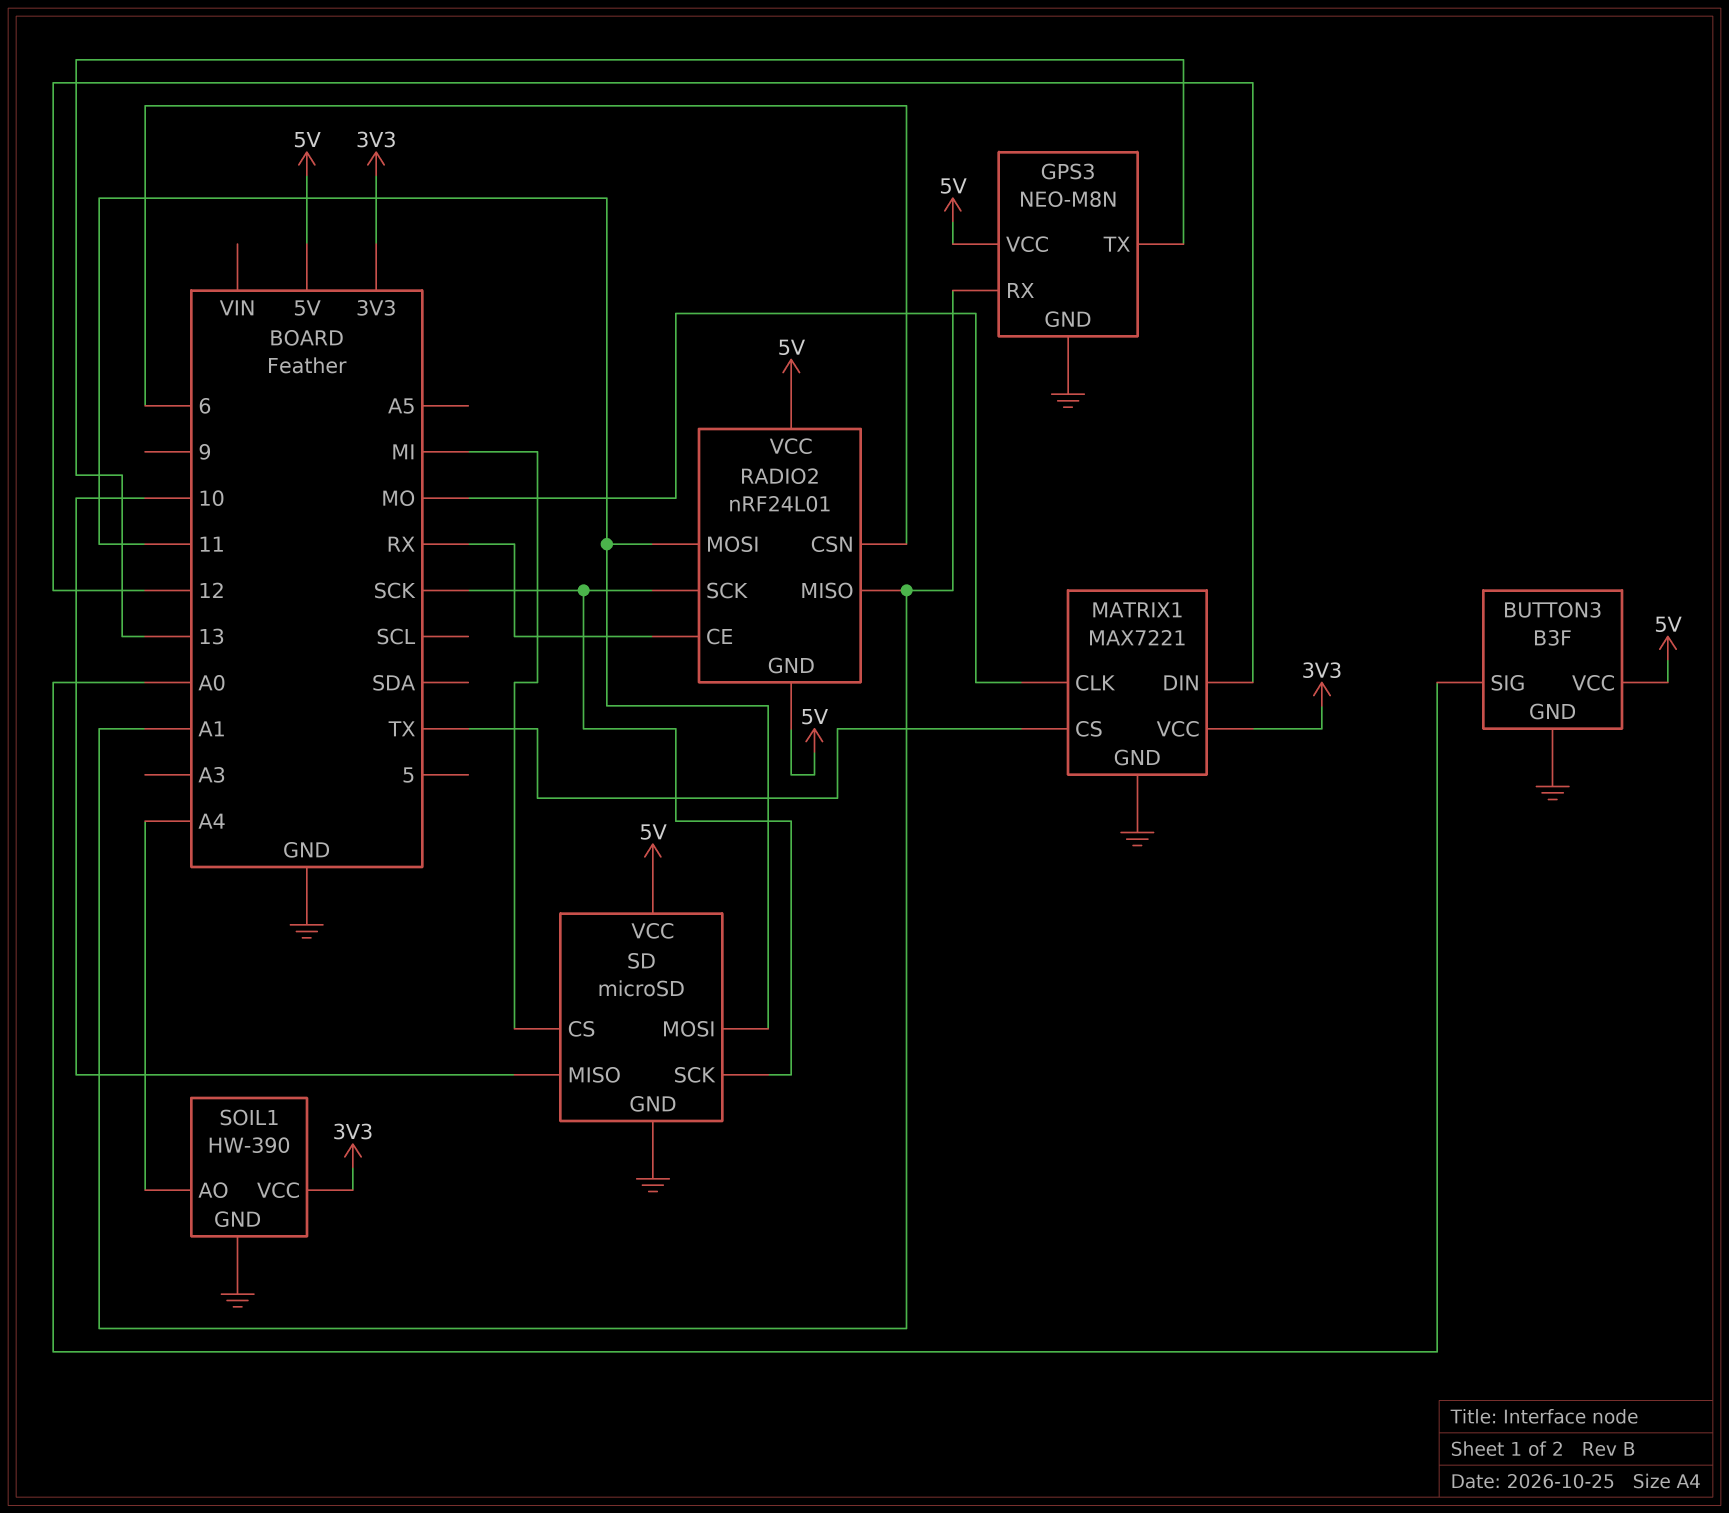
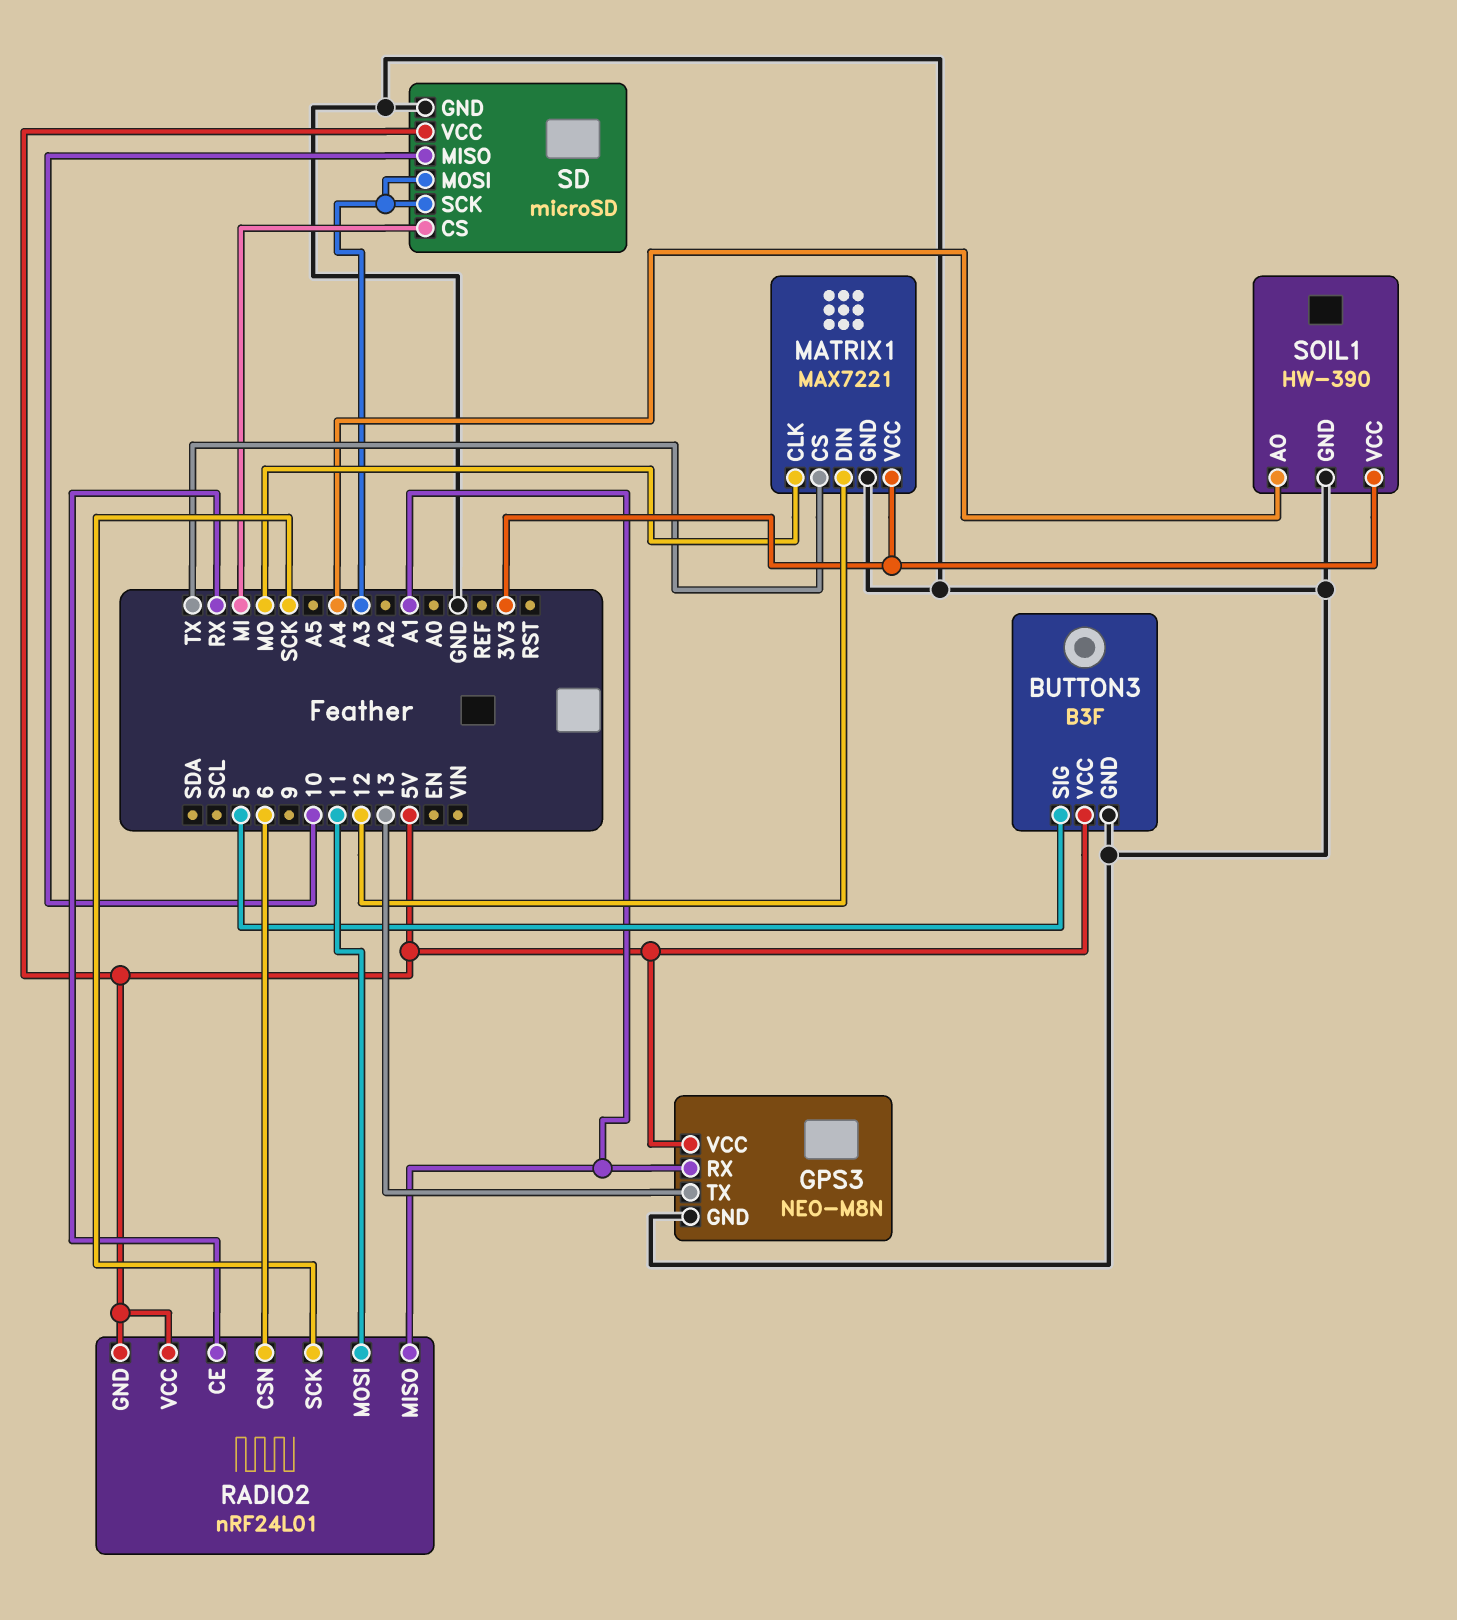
BUTTON3 pin SIG: A0 -> 5
SD pin MOSI: 11 -> A3
SD pin SCK: SCK -> A3

